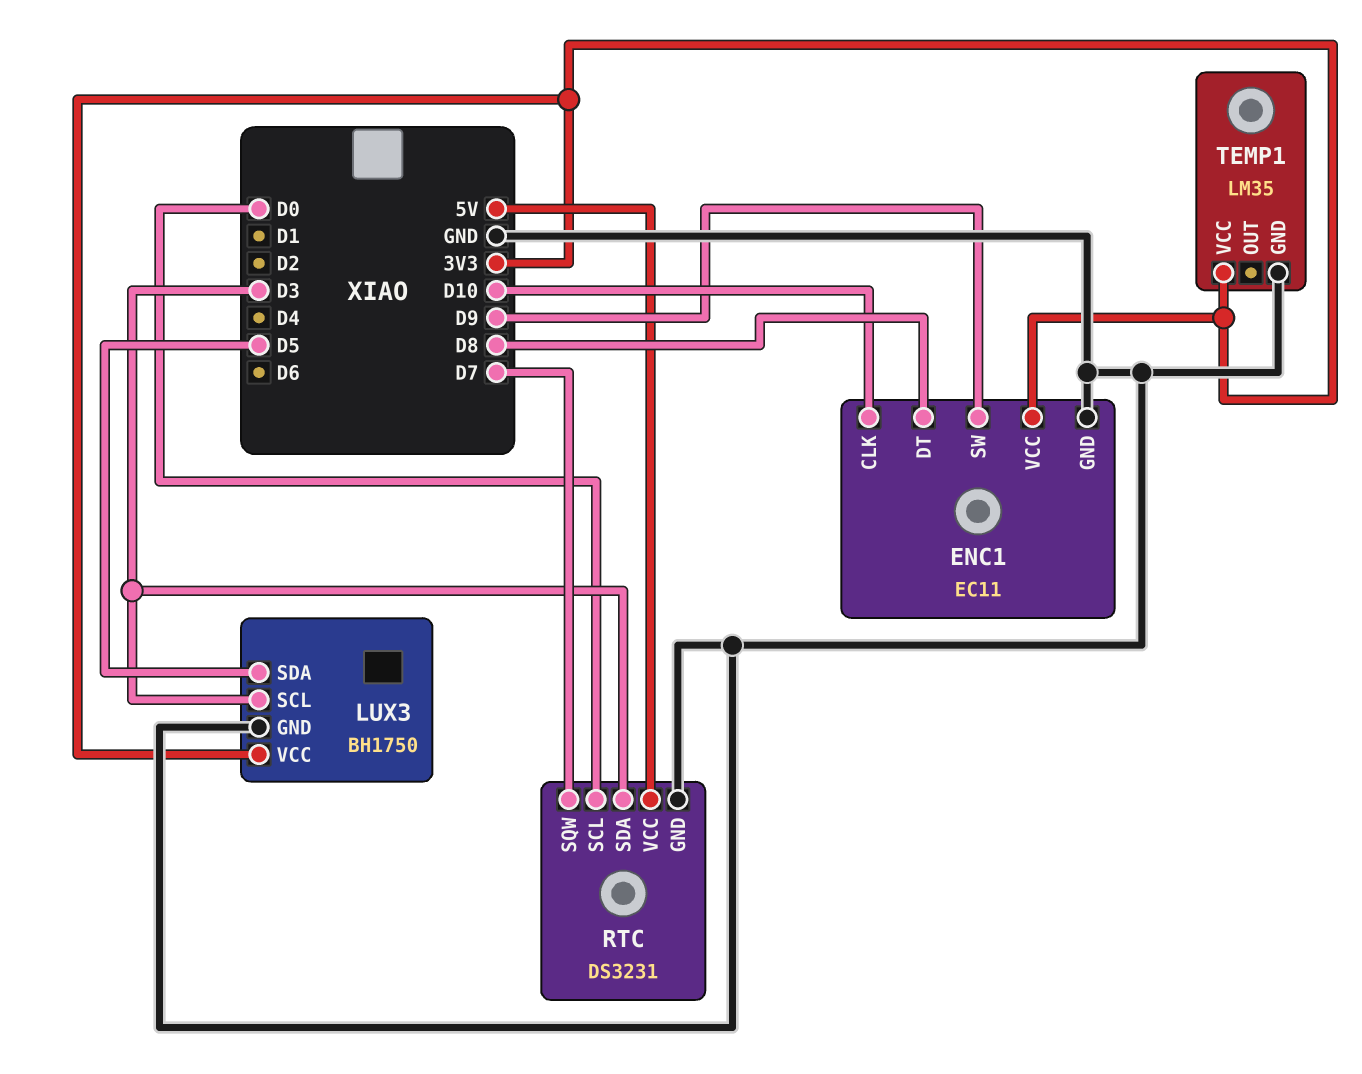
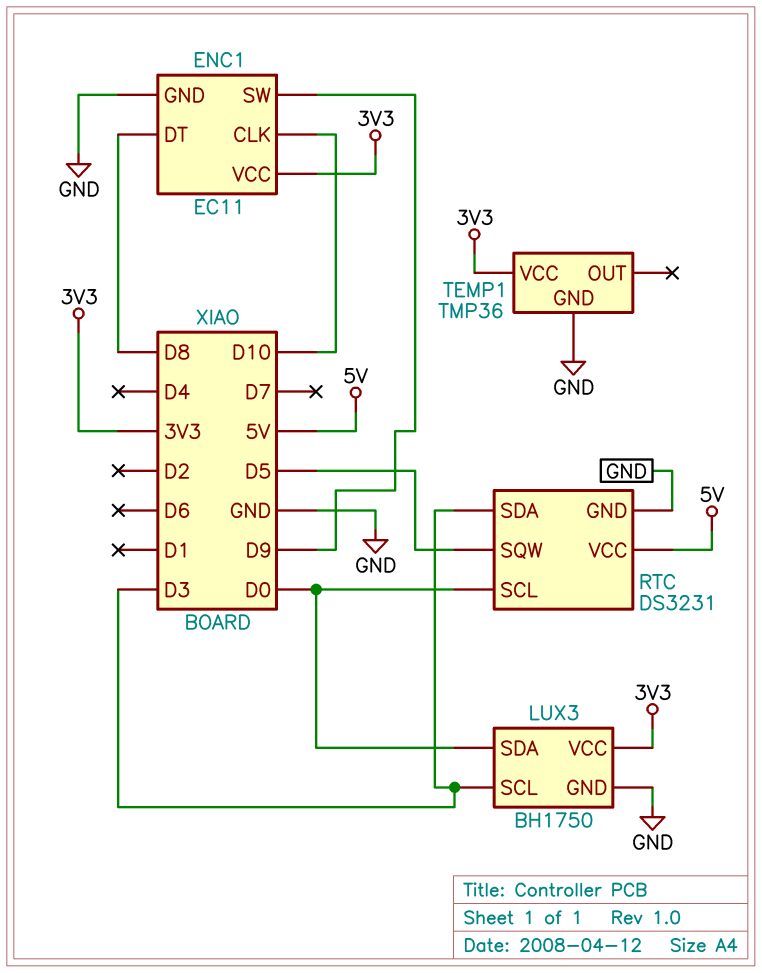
LUX3 pin SDA: D5 -> D0
RTC pin SQW: D7 -> D5
TEMP1: LM35 -> TMP36

